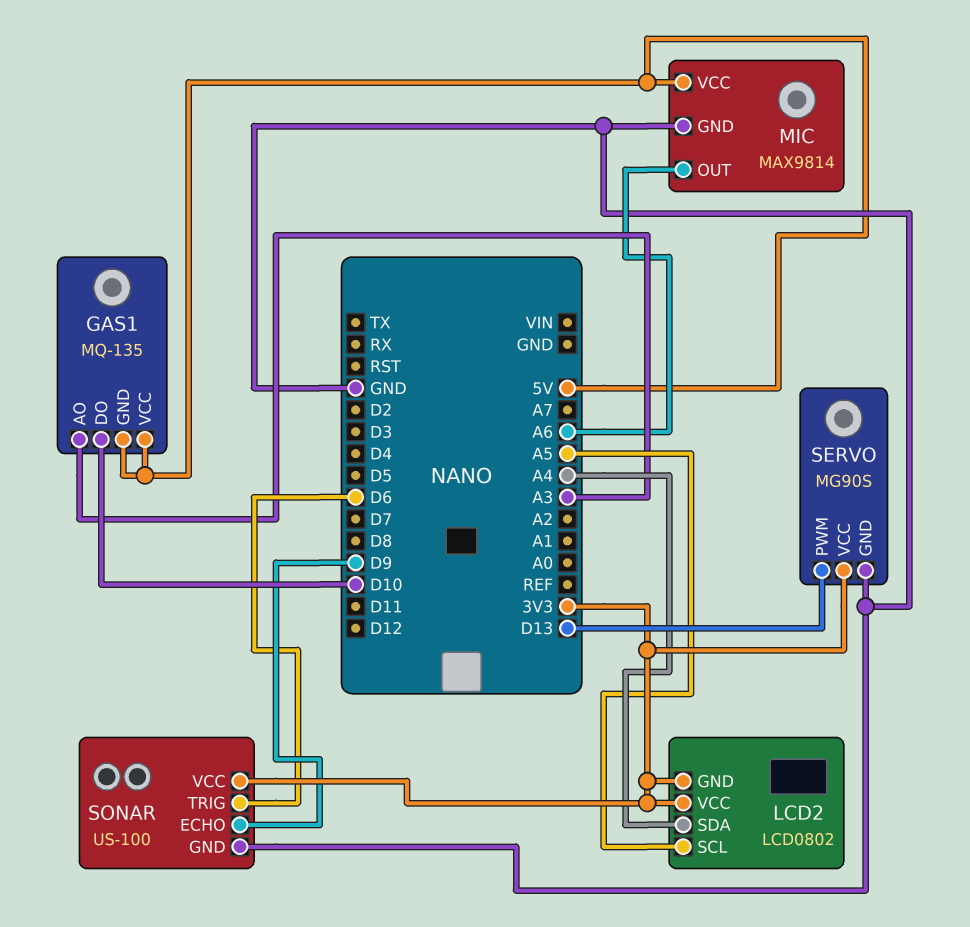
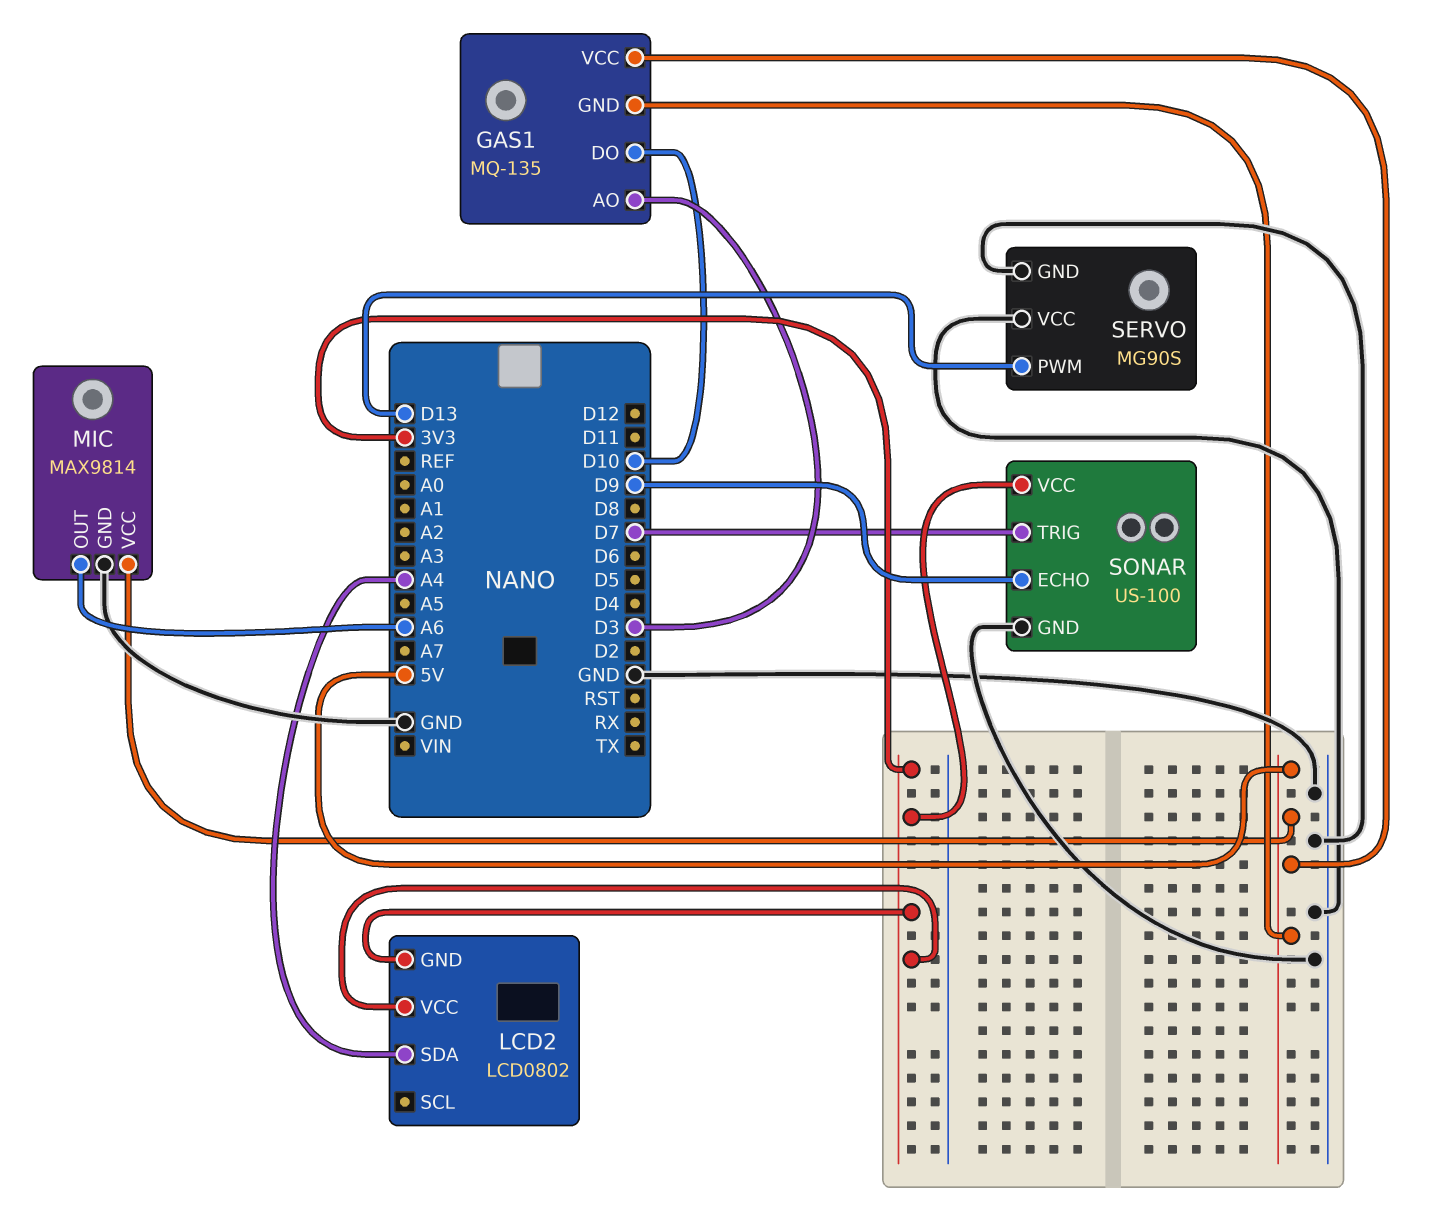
GAS1 pin AO: A3 -> D3
LCD2 pin SCL: A5 -> none
SERVO pin VCC: 3V3 -> GND
SONAR pin TRIG: D6 -> D7

